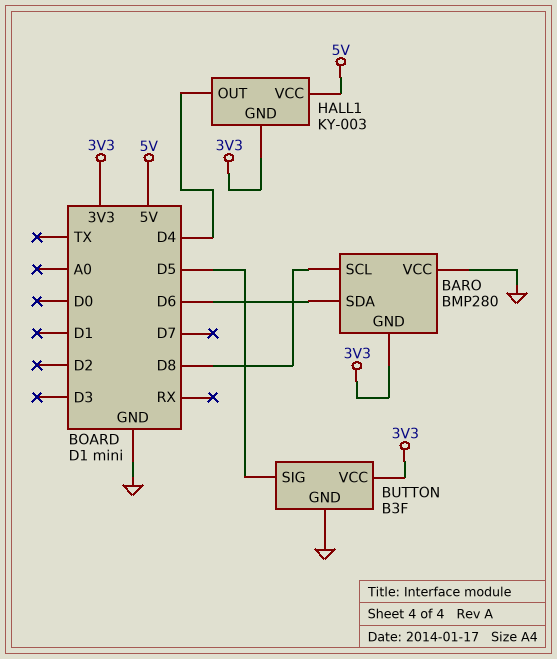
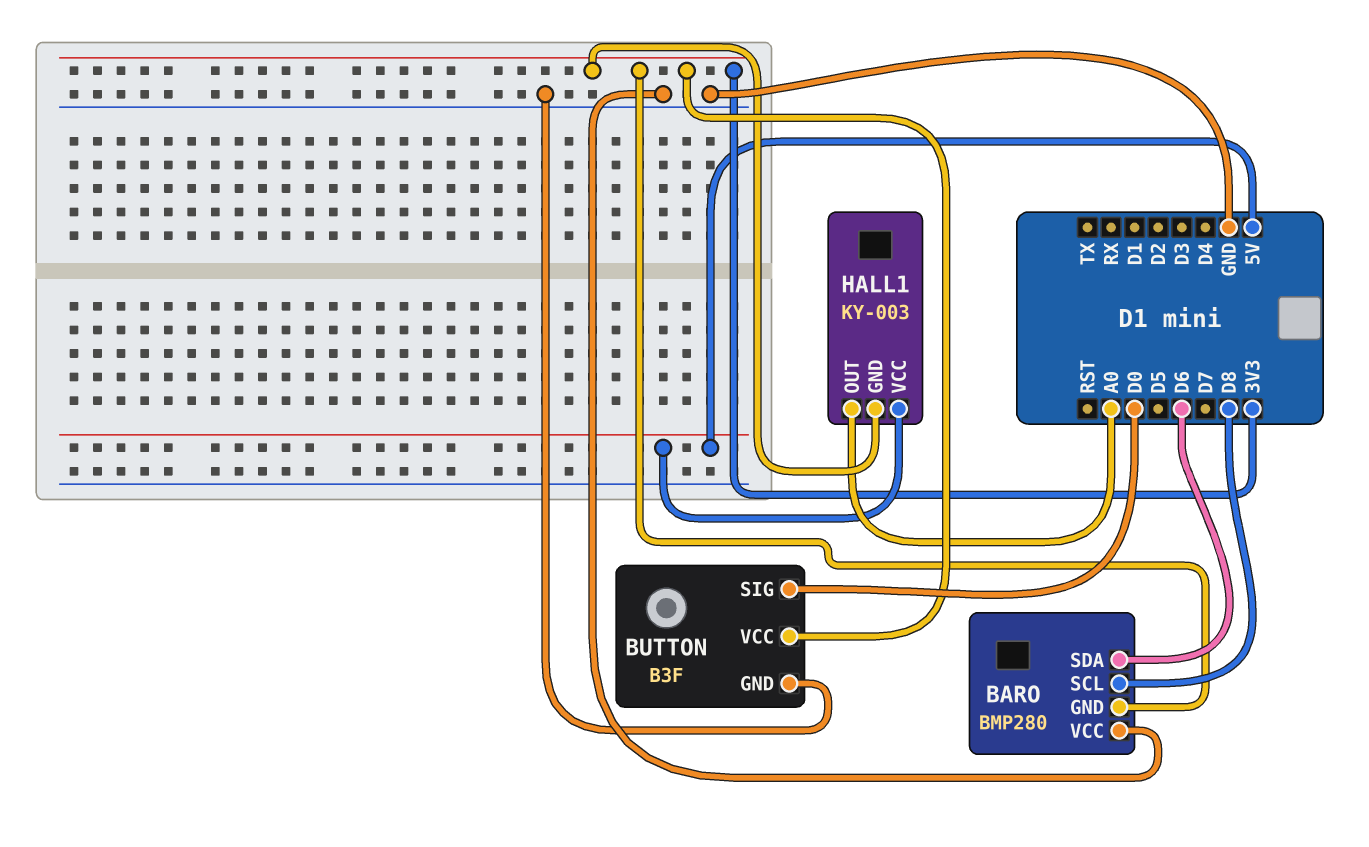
BUTTON pin SIG: D5 -> D0
HALL1 pin OUT: D4 -> A0

